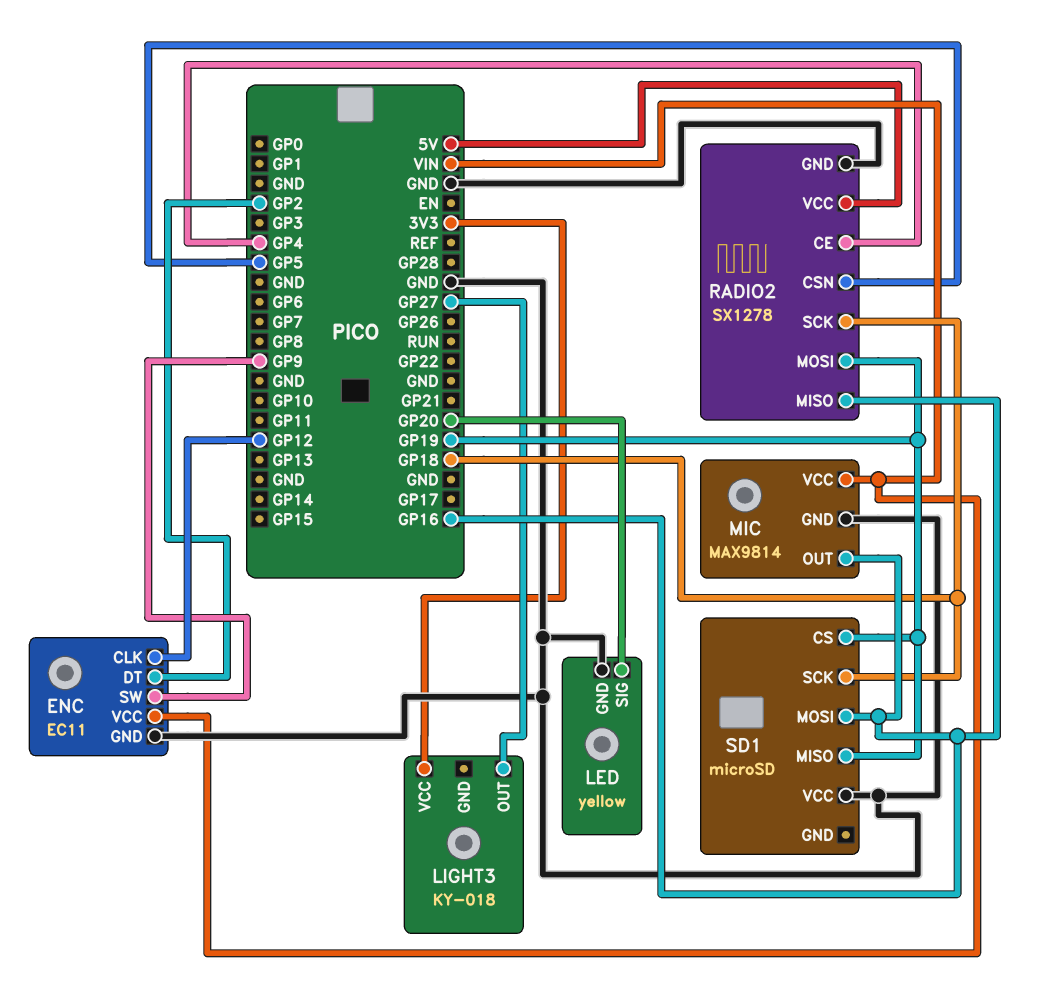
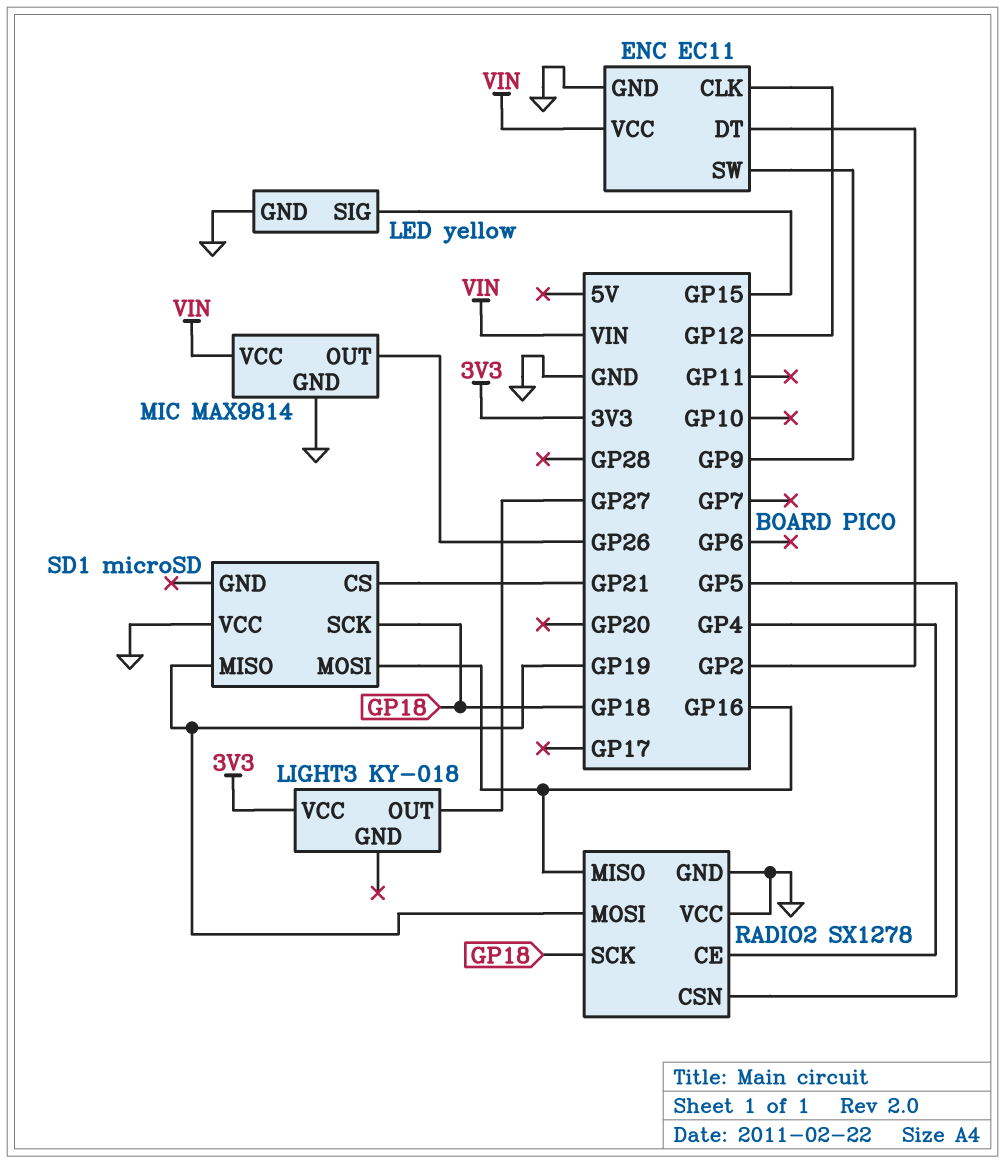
LED pin SIG: GP20 -> GP15
MIC pin OUT: GP16 -> GP26
RADIO2 pin VCC: 5V -> GND
SD1 pin CS: GP19 -> GP21

